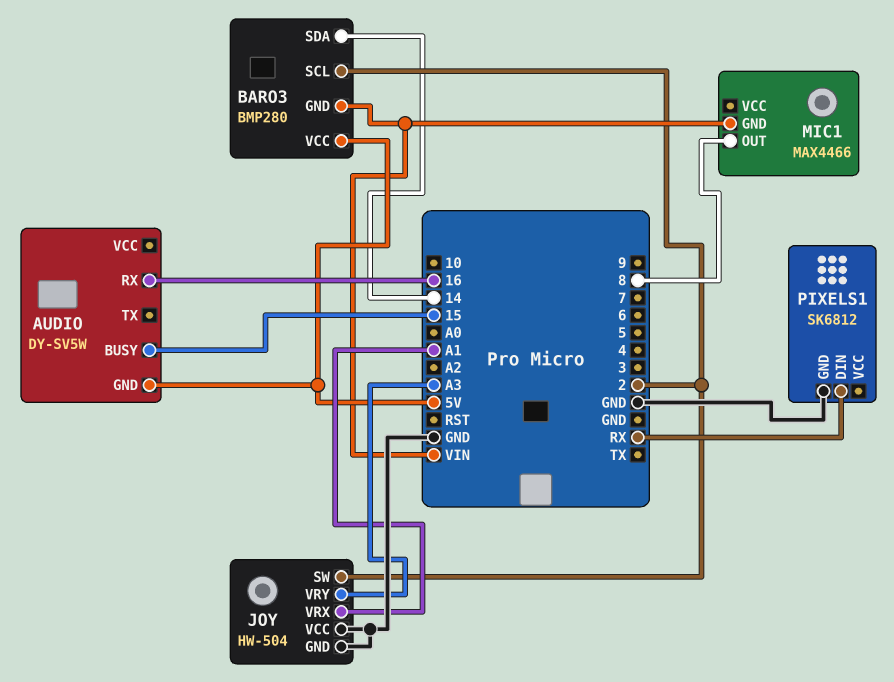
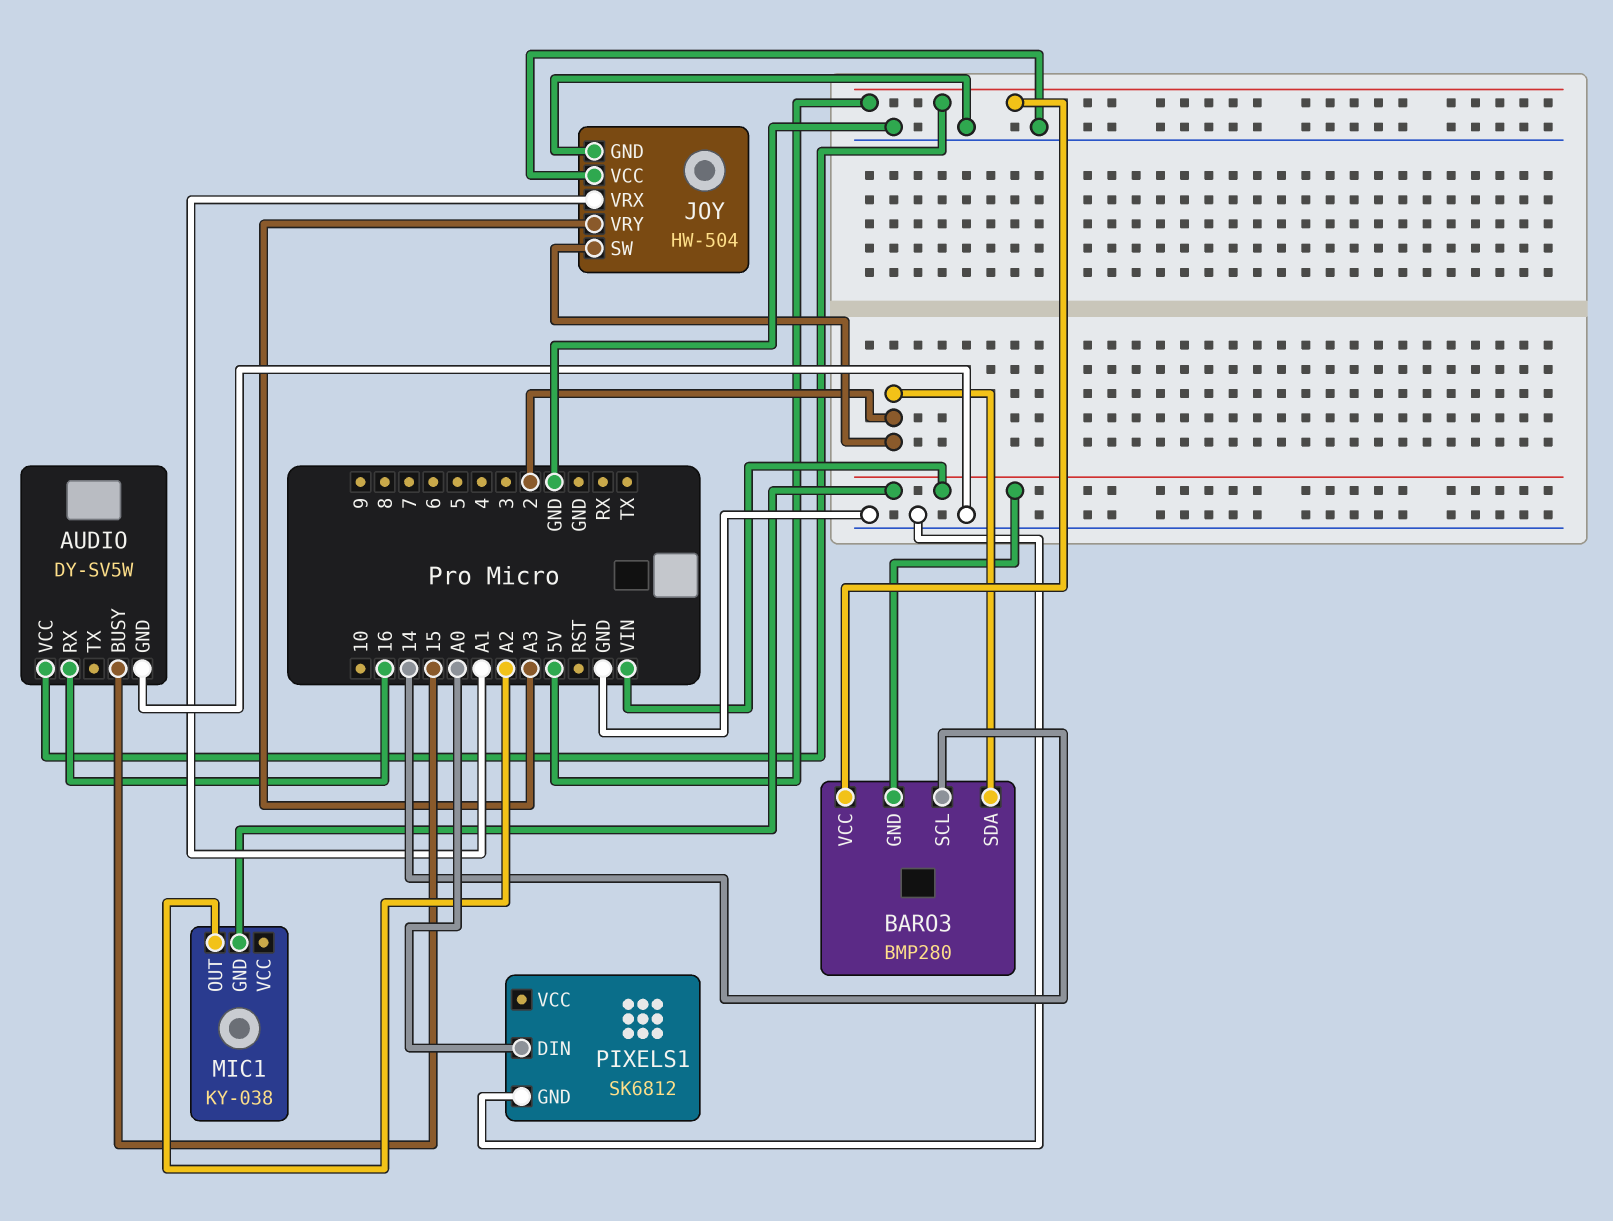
AUDIO pin GND: 5V -> GND
AUDIO pin VCC: none -> 5V
BARO3 pin SCL: 2 -> 14
BARO3 pin SDA: 14 -> 2
MIC1: MAX4466 -> KY-038
MIC1 pin OUT: 8 -> A2
PIXELS1 pin DIN: RX -> A0

